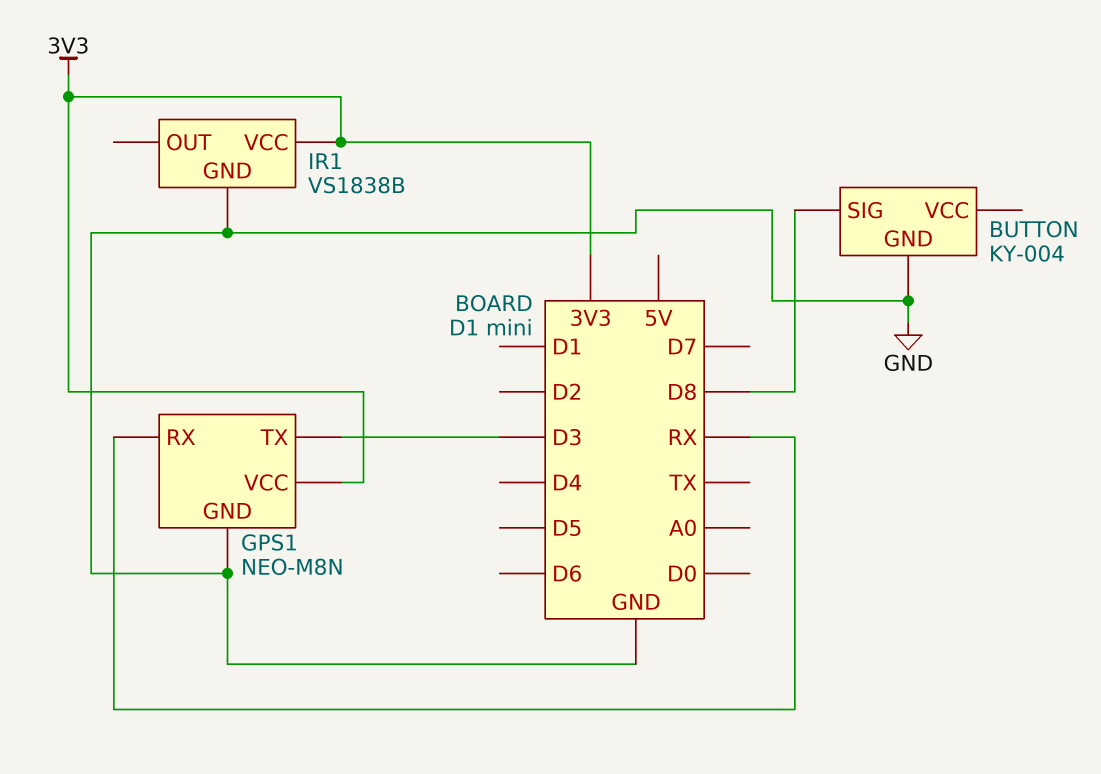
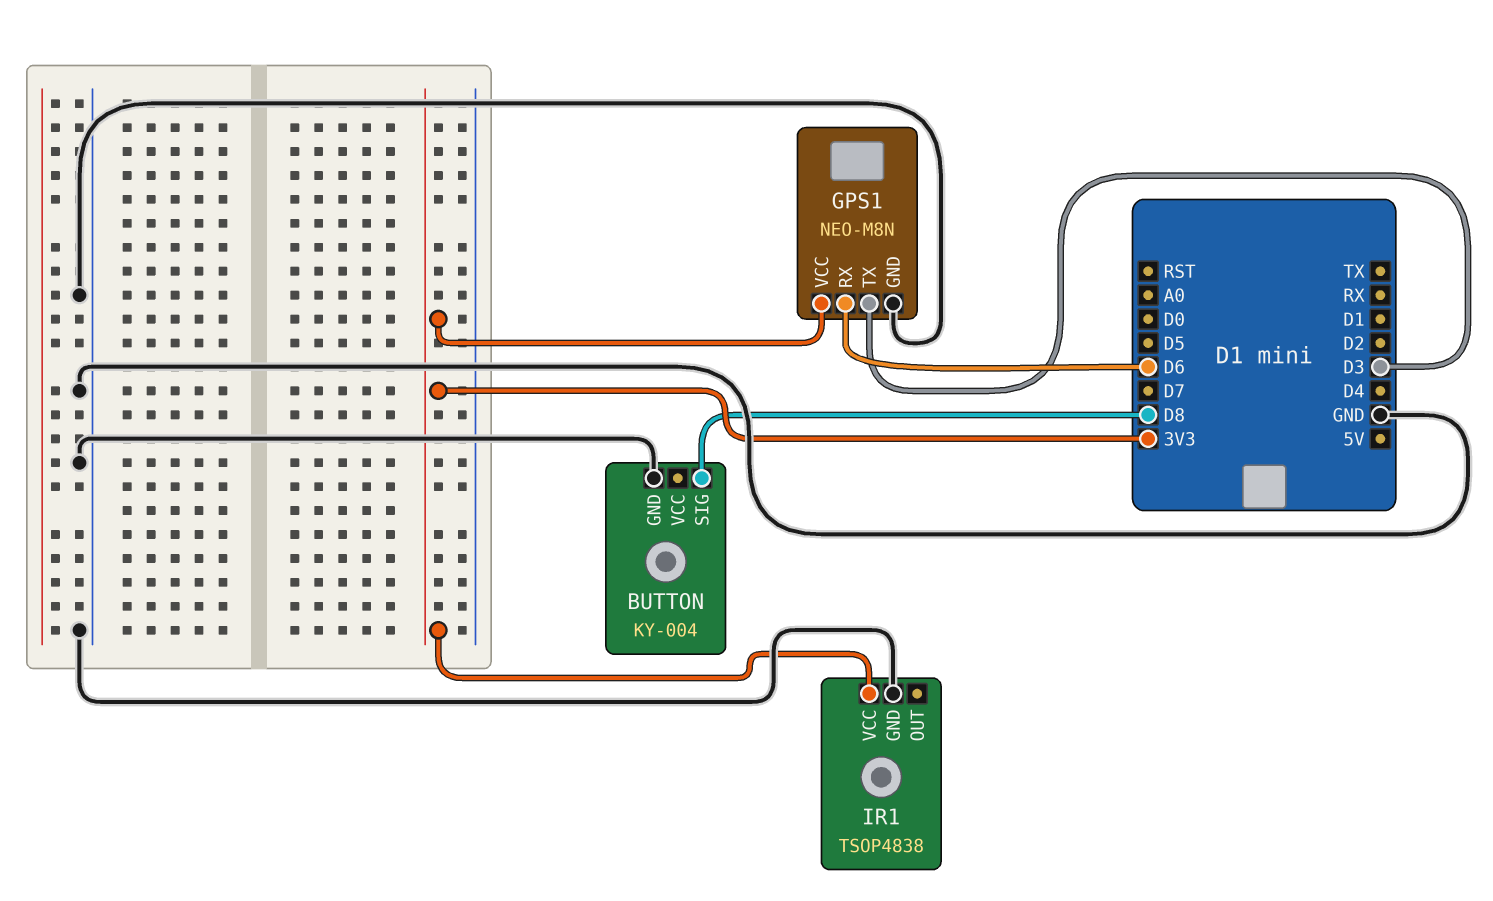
GPS1 pin RX: RX -> D6
IR1: VS1838B -> TSOP4838

